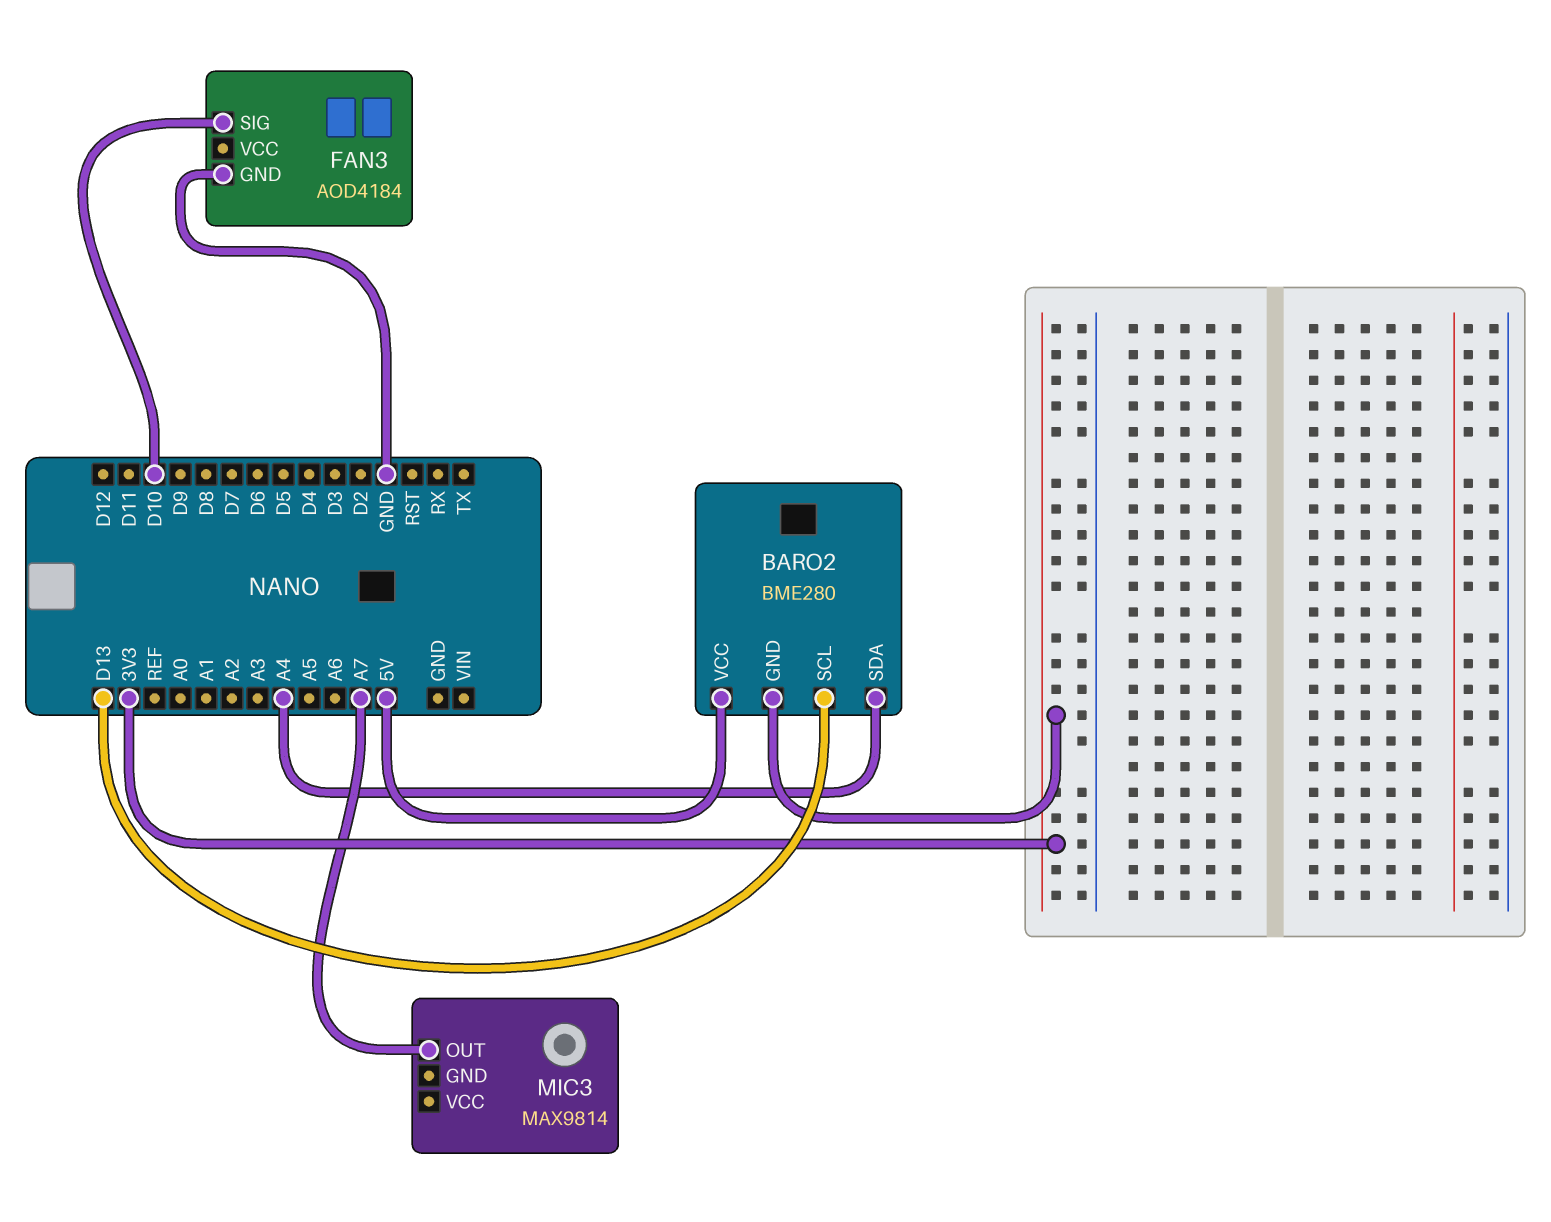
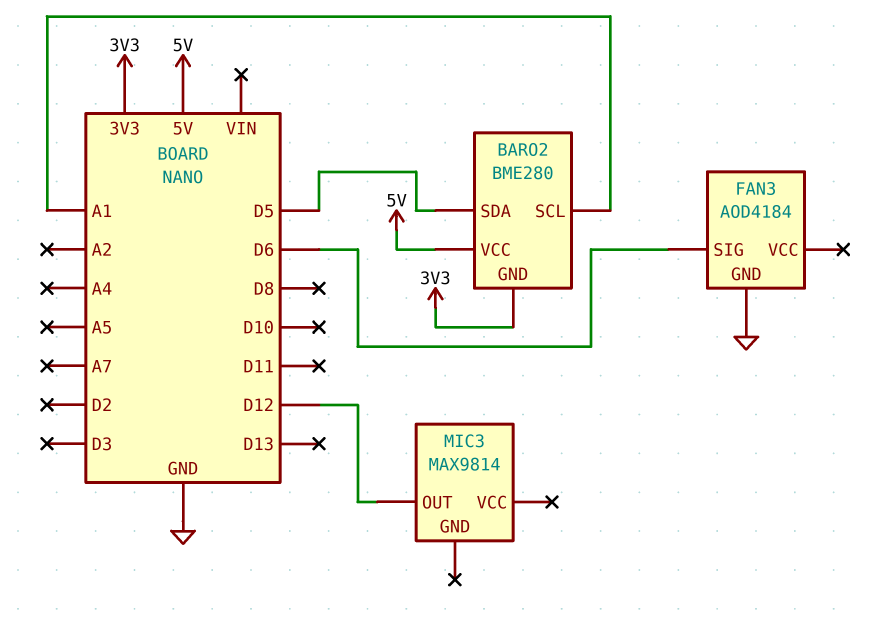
BARO2 pin SCL: D13 -> A1
BARO2 pin SDA: A4 -> D5
FAN3 pin SIG: D10 -> D6
MIC3 pin OUT: A7 -> D12

